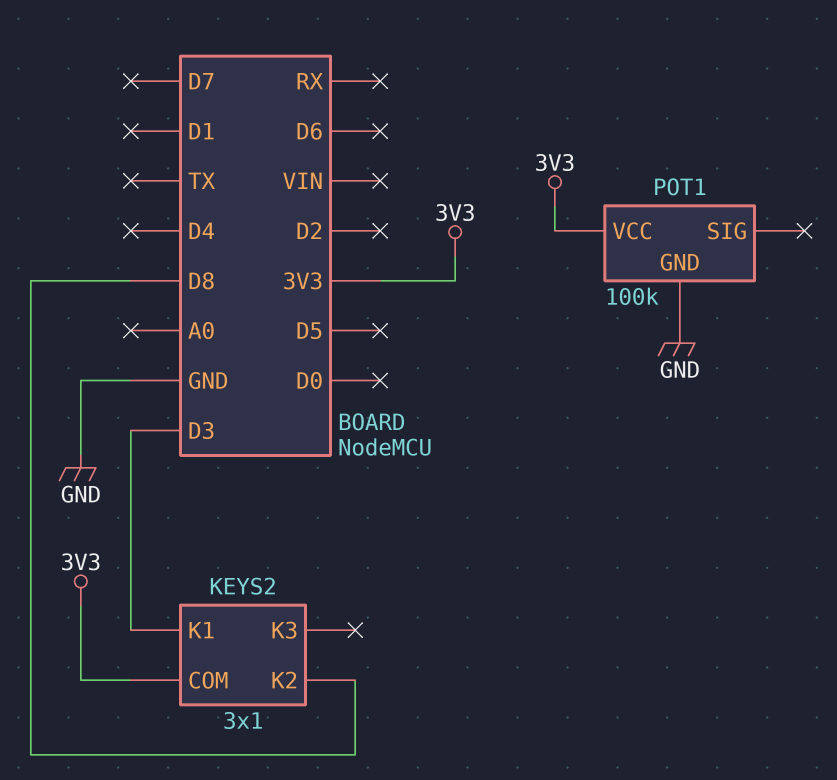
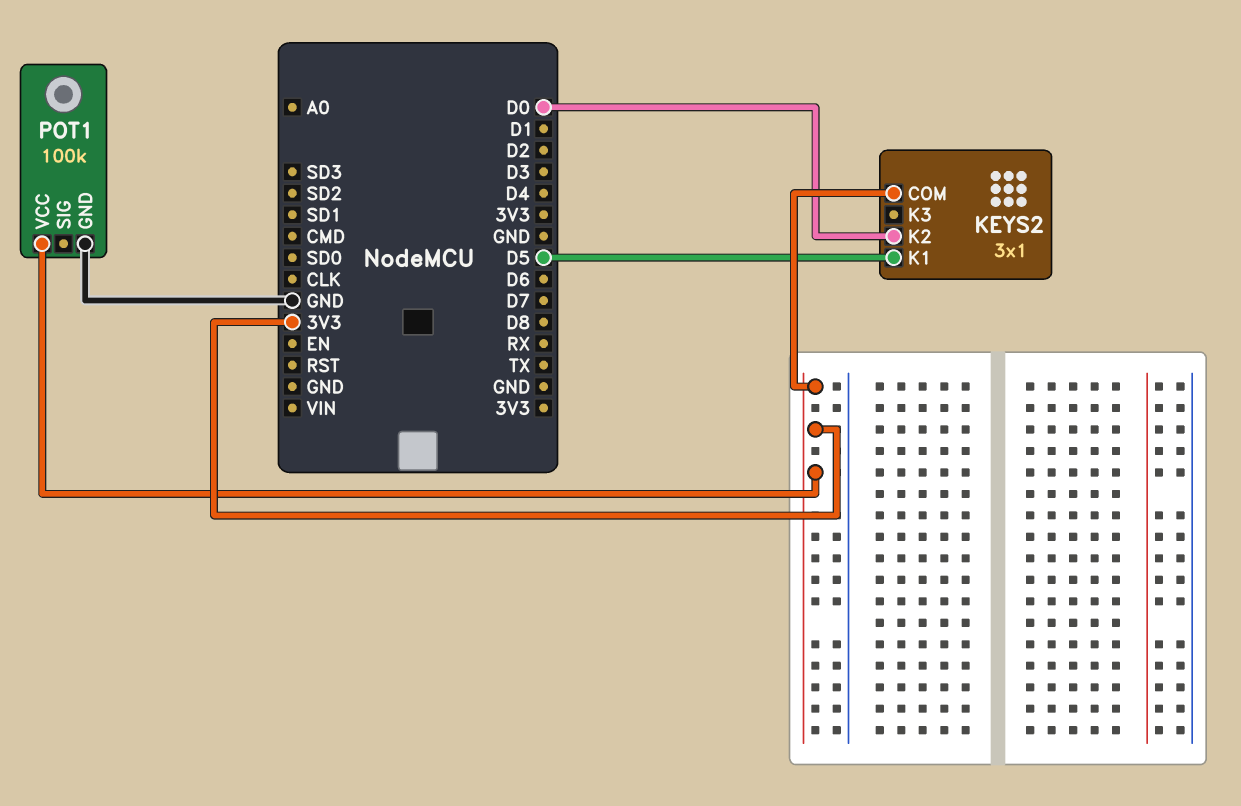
KEYS2 pin K1: D3 -> D5
KEYS2 pin K2: D8 -> D0

